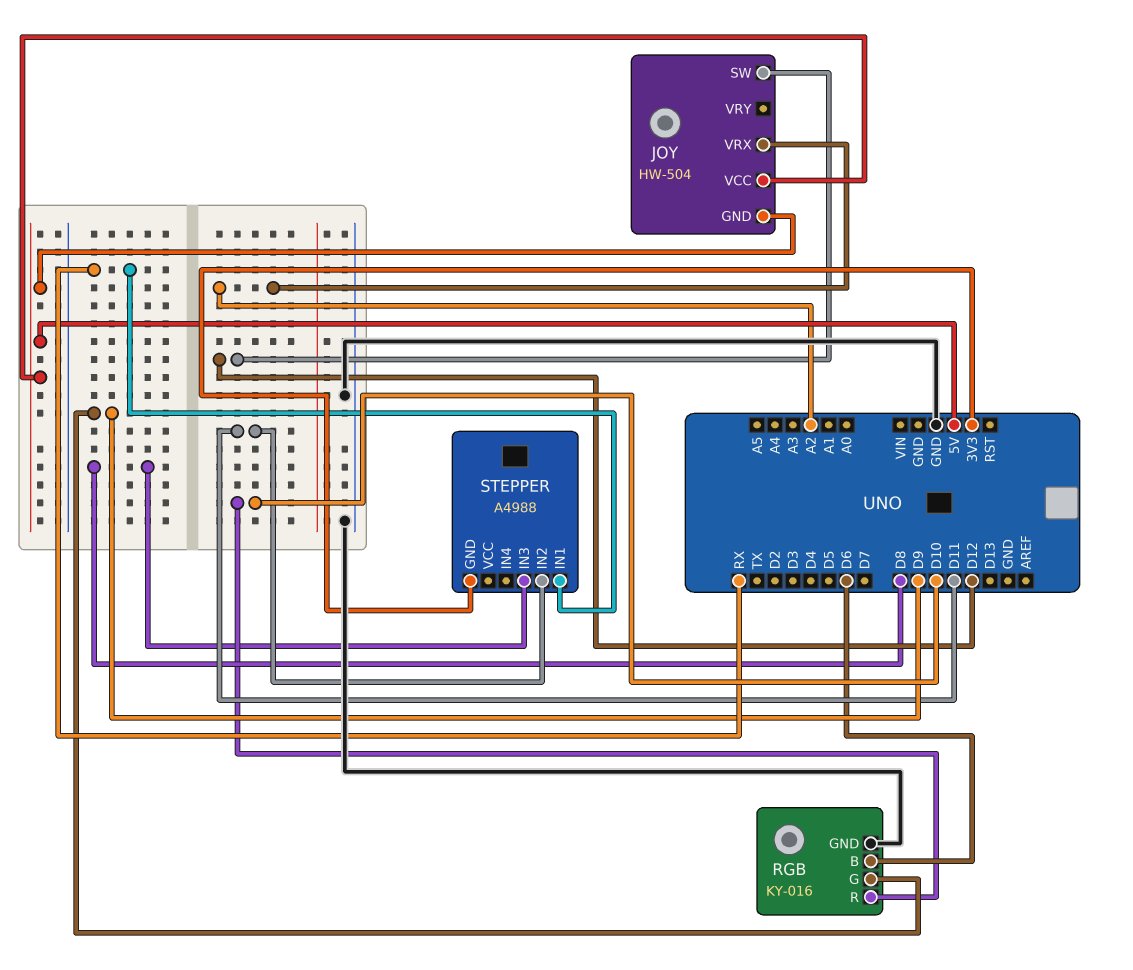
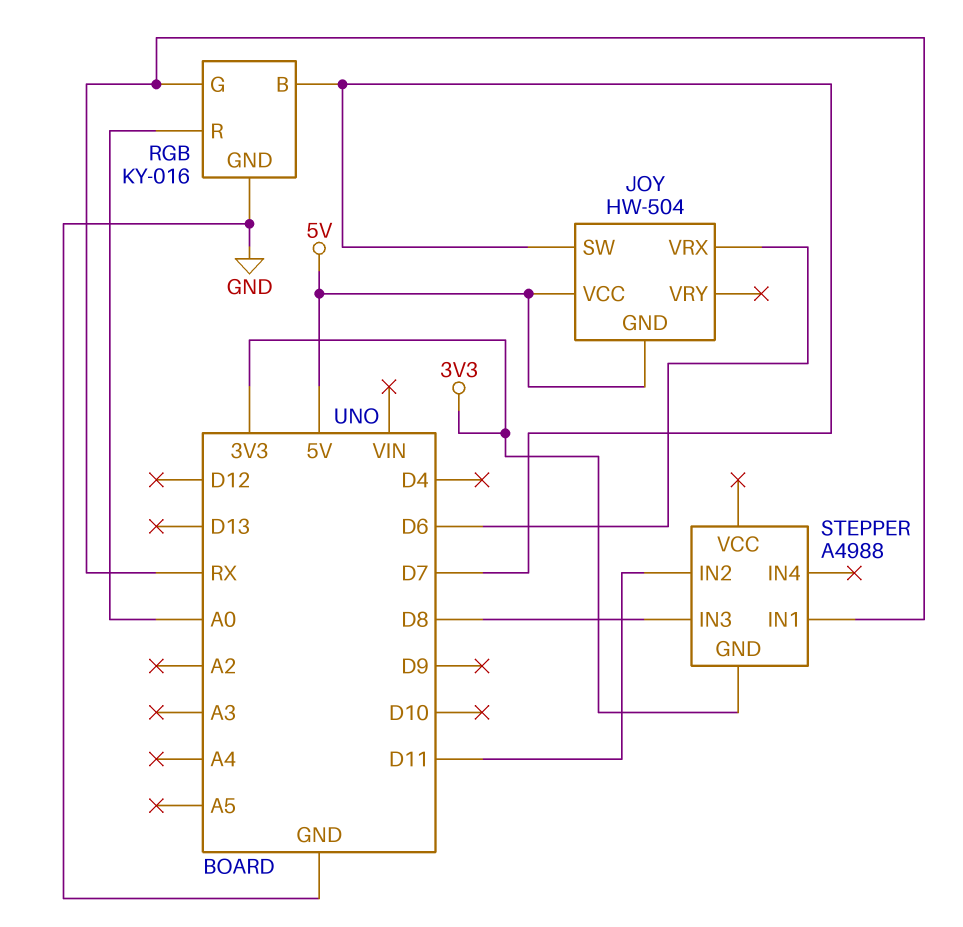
JOY pin SW: D12 -> D7
JOY pin VRX: A2 -> D6
RGB pin B: D6 -> D7
RGB pin G: D9 -> RX
RGB pin R: D10 -> A0

